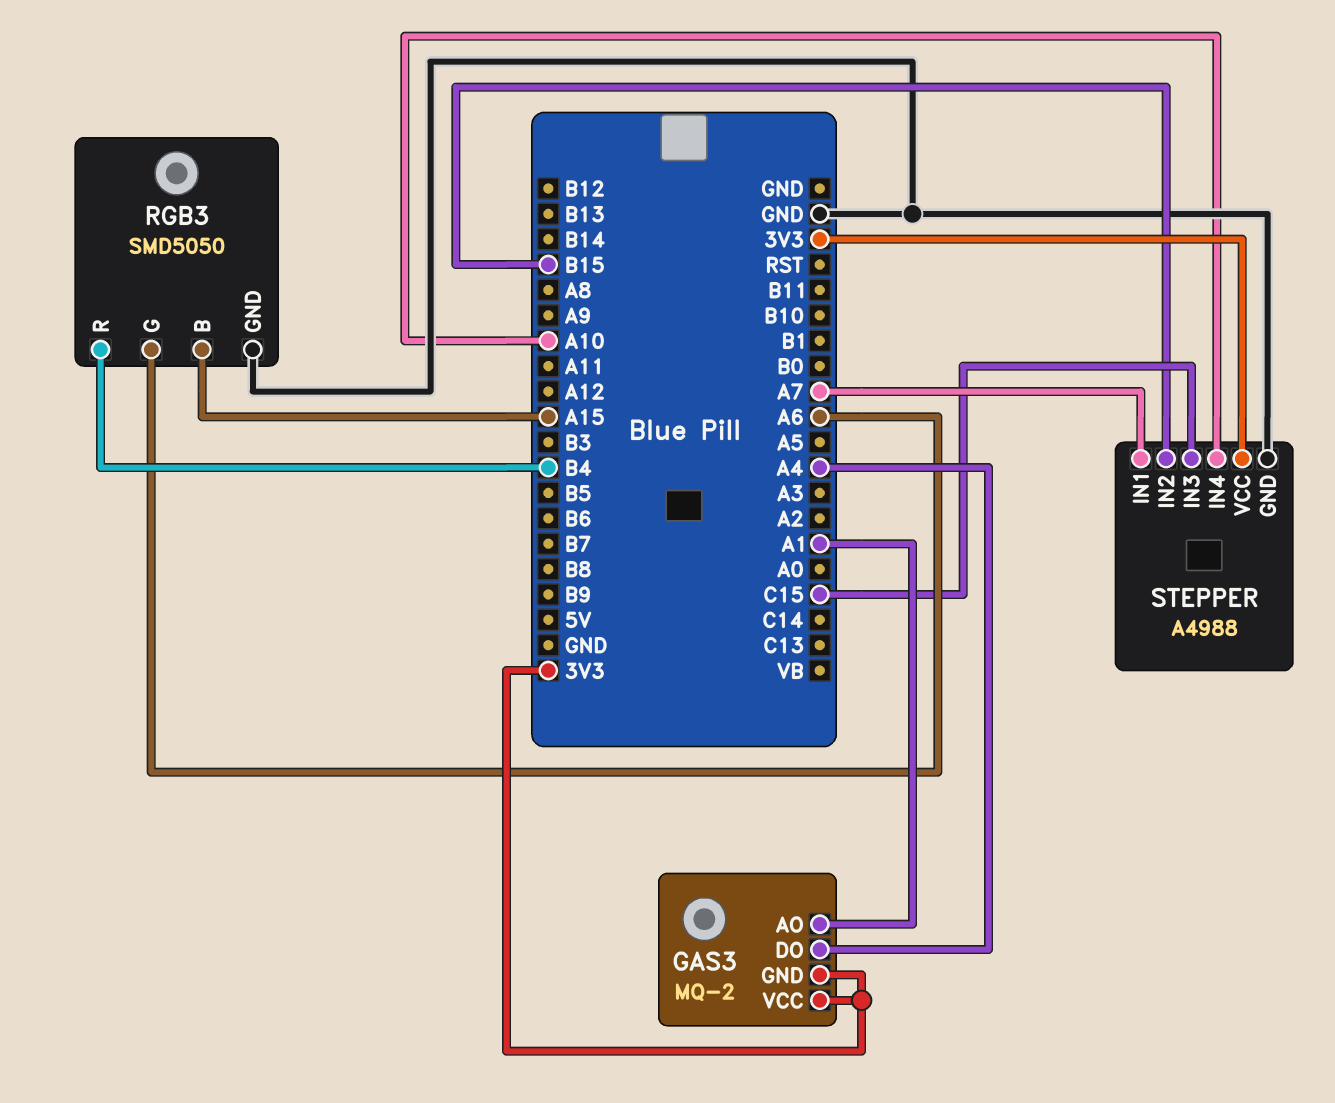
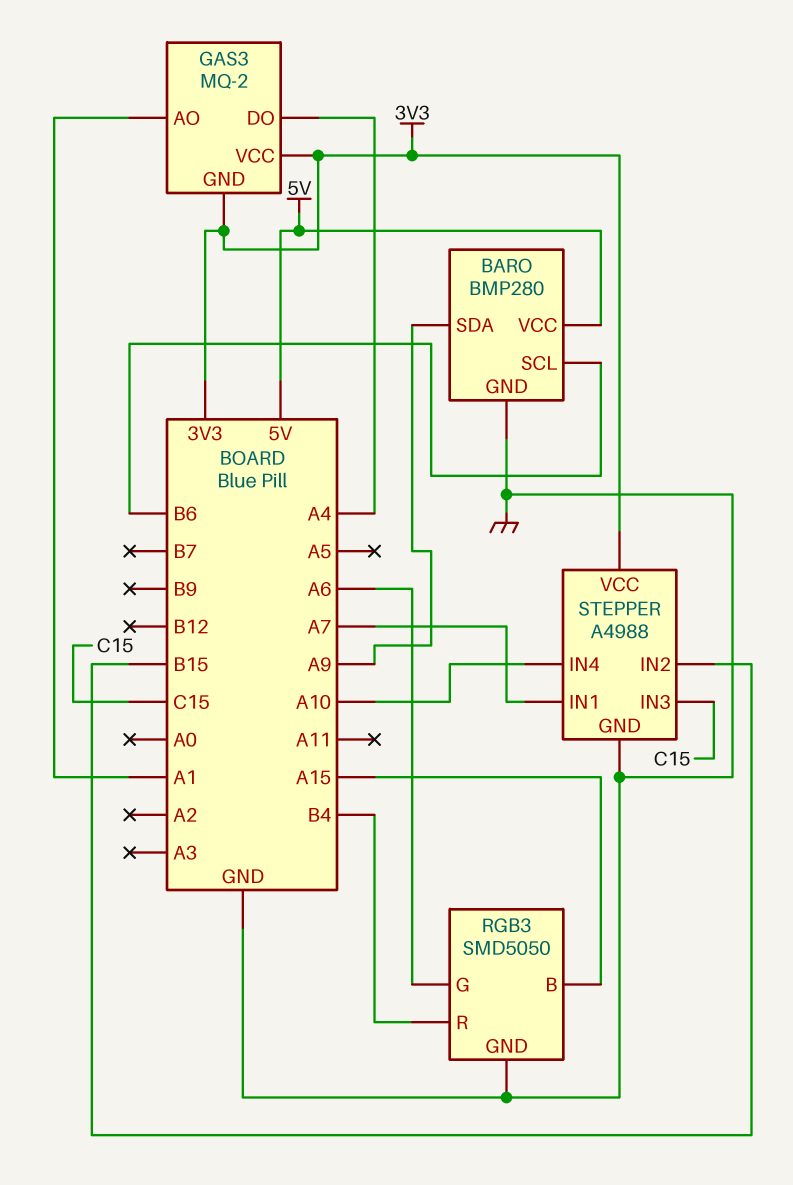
BARO: none -> BMP280
BARO pin GND: none -> GND
BARO pin SCL: none -> B6
BARO pin SDA: none -> A9
BARO pin VCC: none -> 5V

